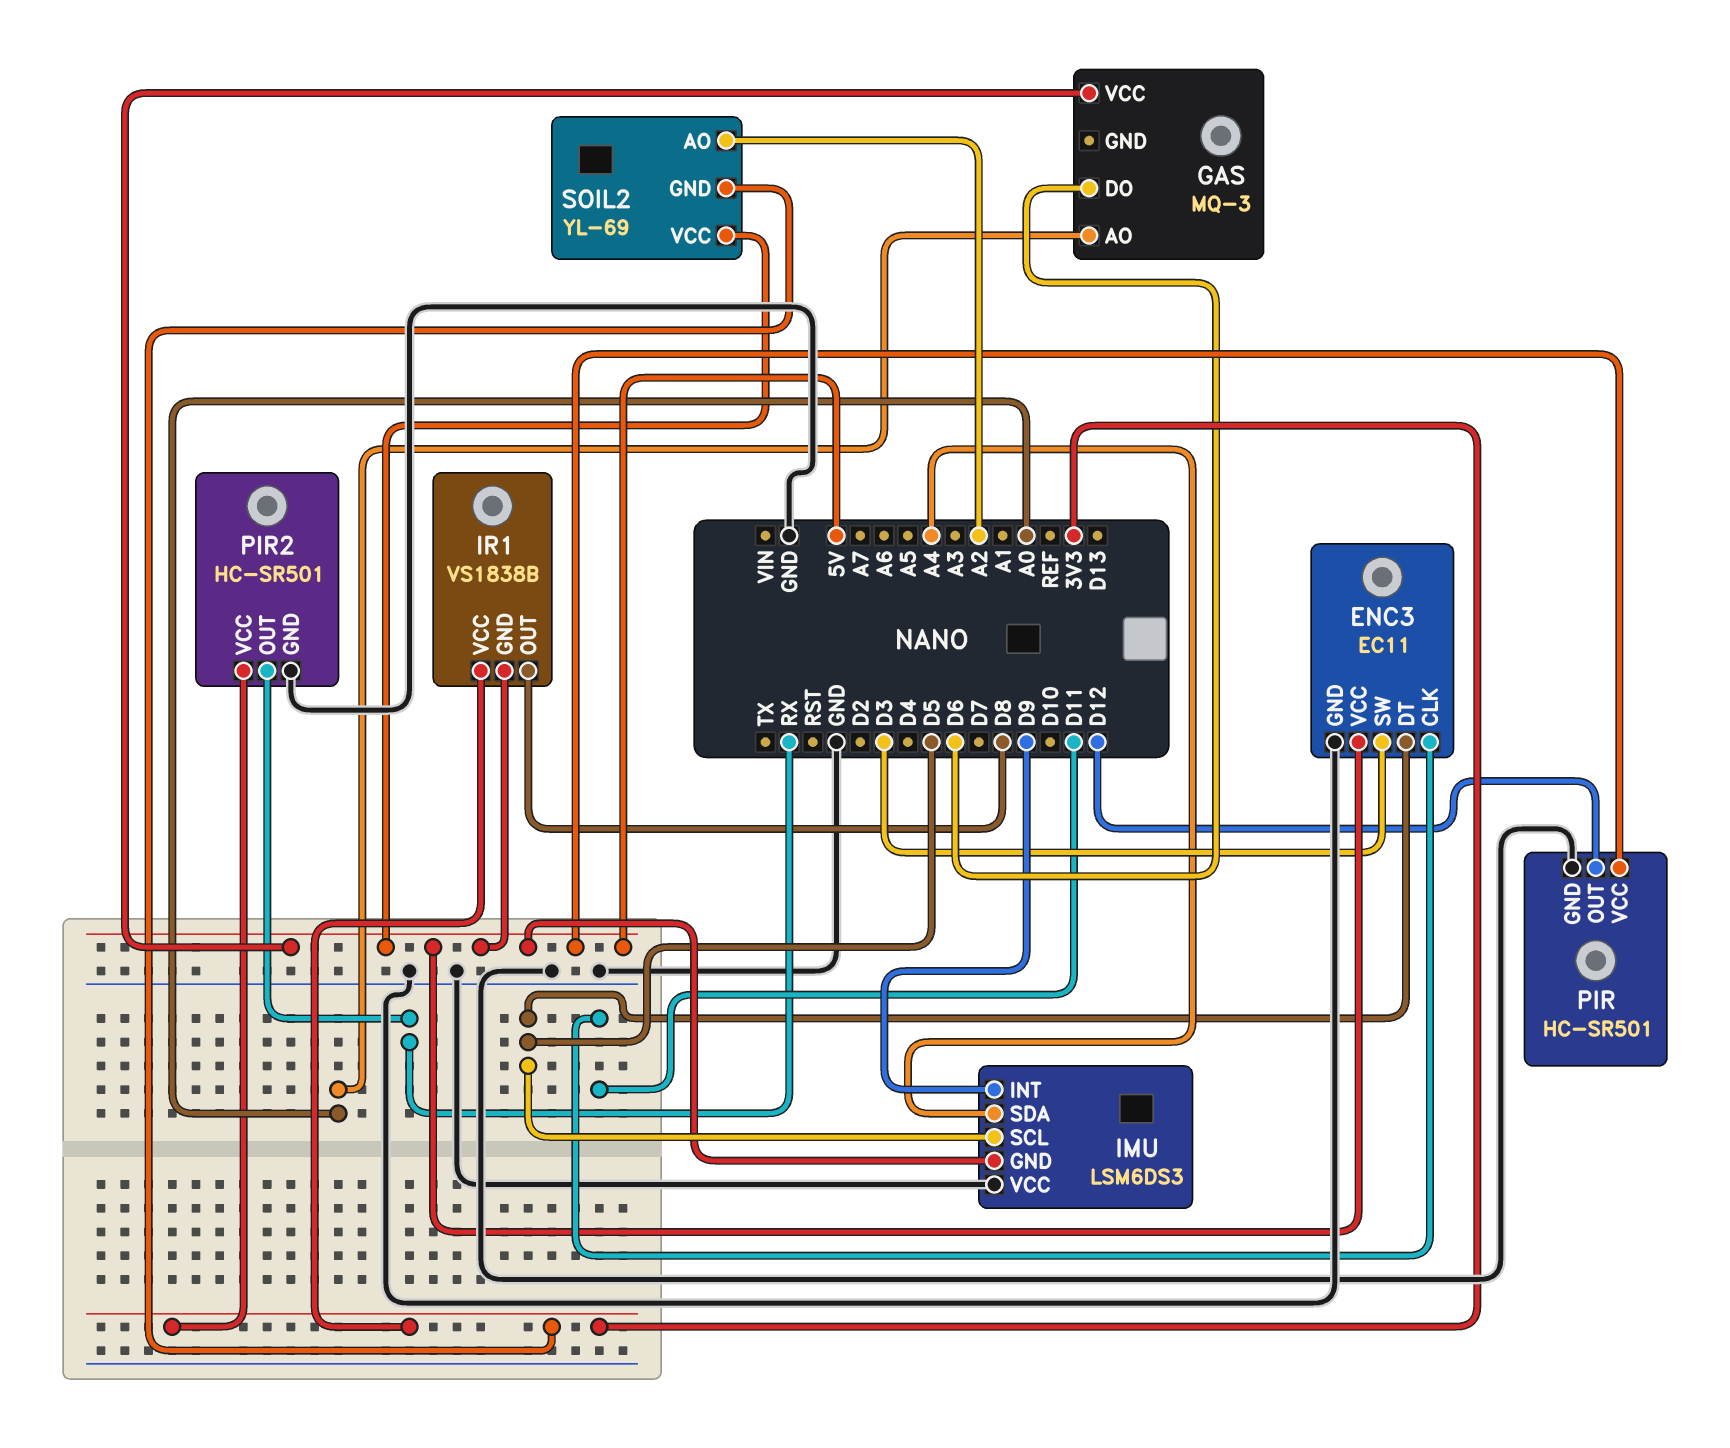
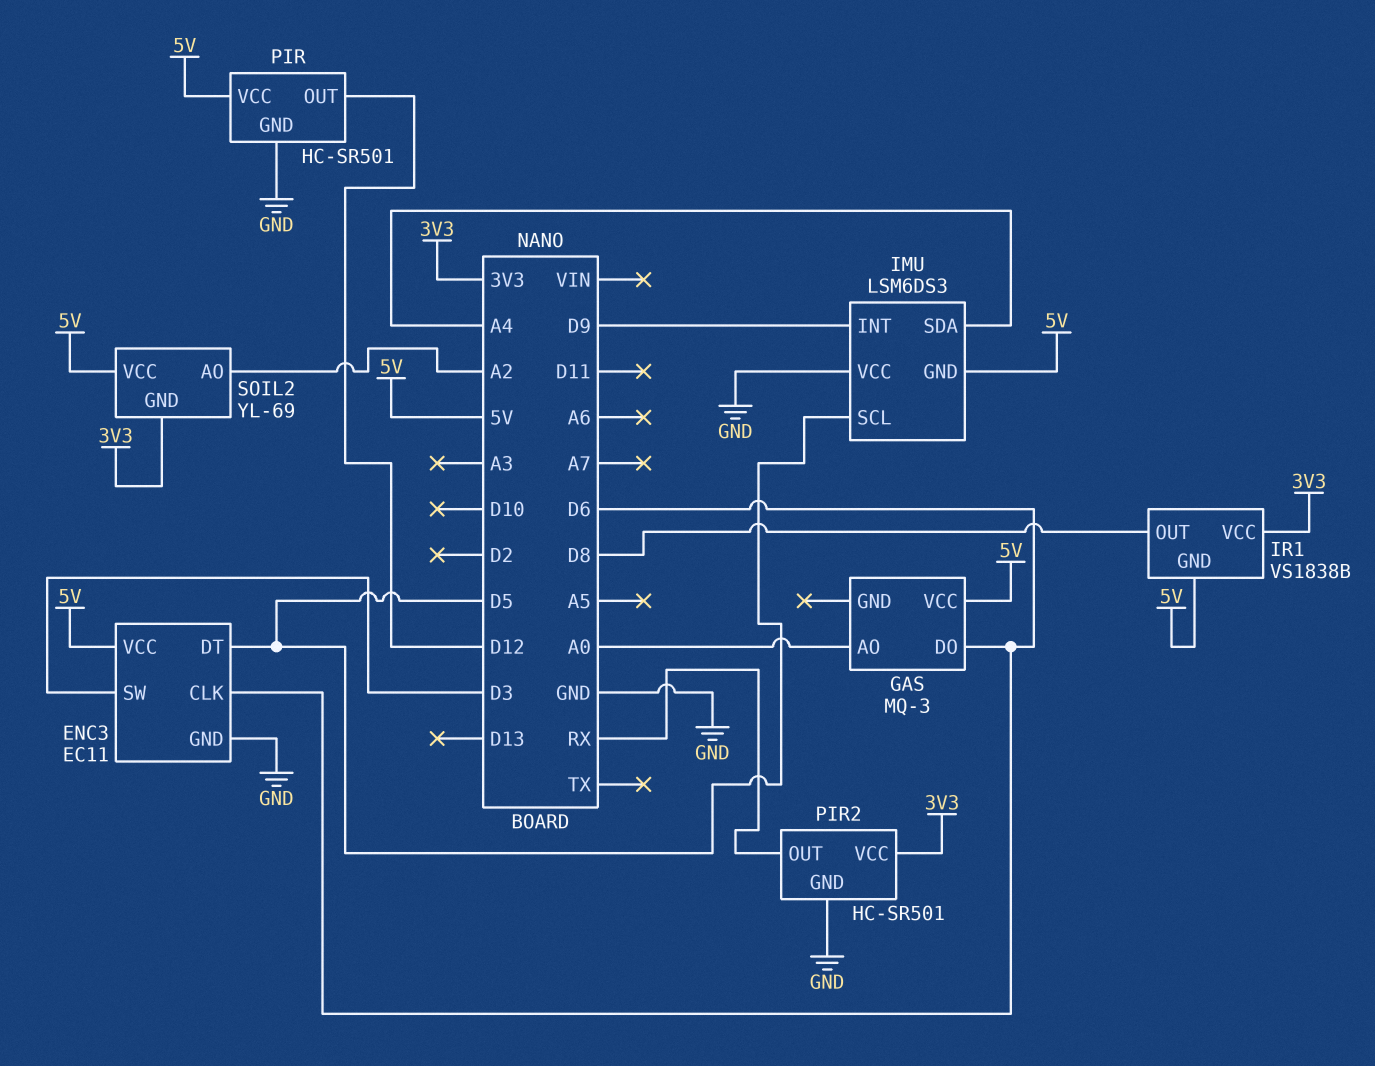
ENC3 pin CLK: D11 -> D6

